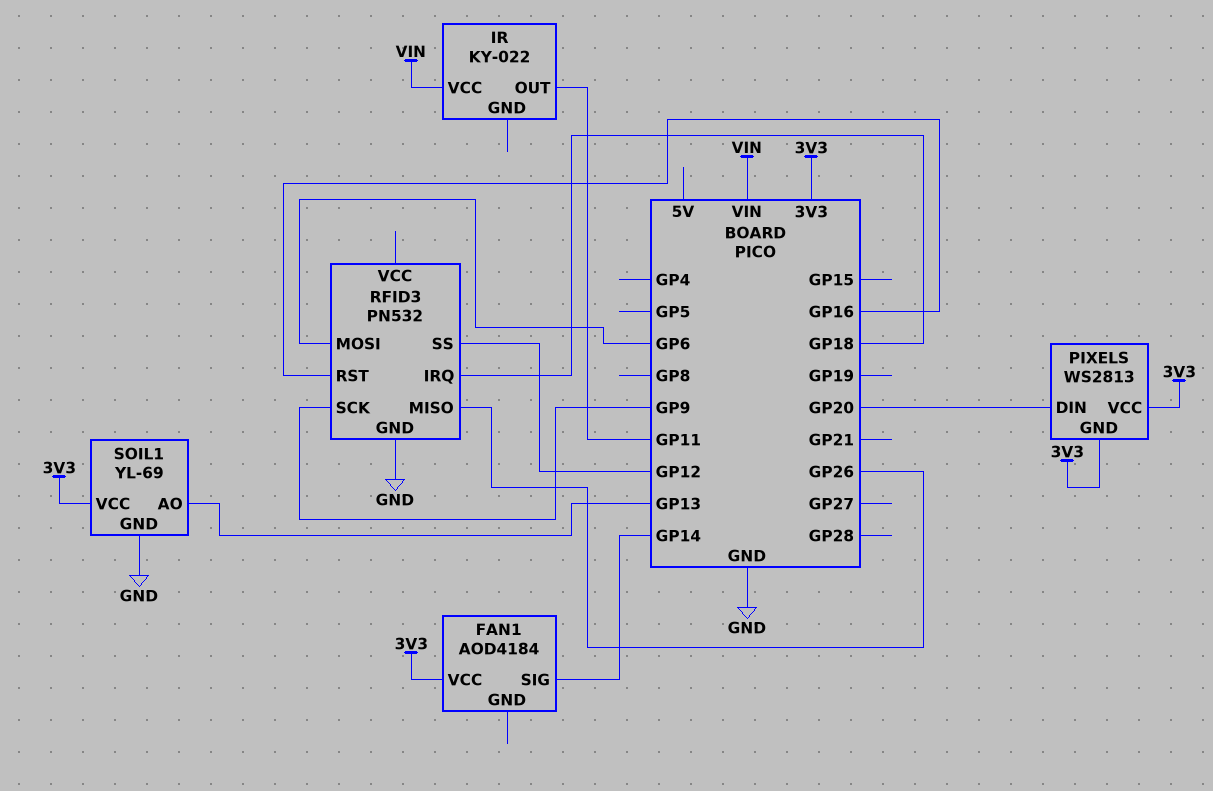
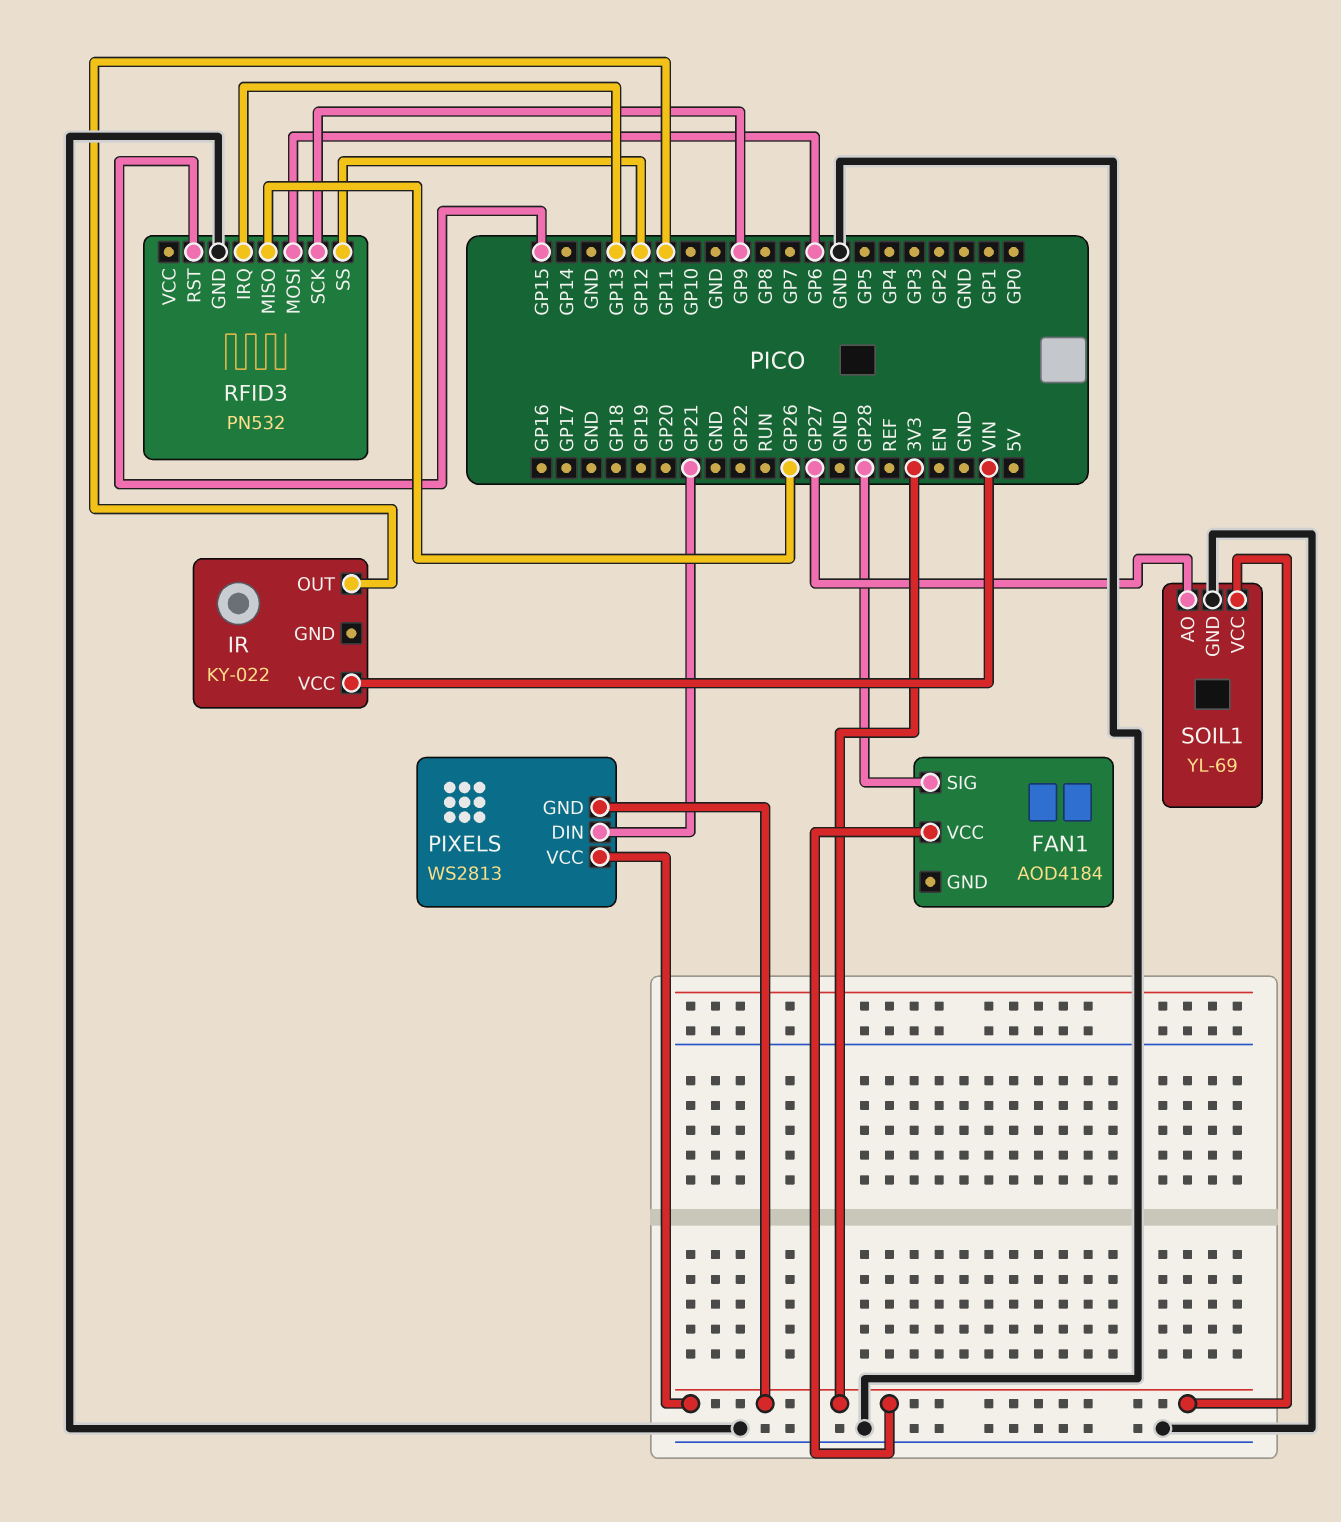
FAN1 pin SIG: GP14 -> GP28
PIXELS pin DIN: GP20 -> GP21
RFID3 pin IRQ: GP18 -> GP13
RFID3 pin RST: GP16 -> GP15
SOIL1 pin AO: GP13 -> GP27

